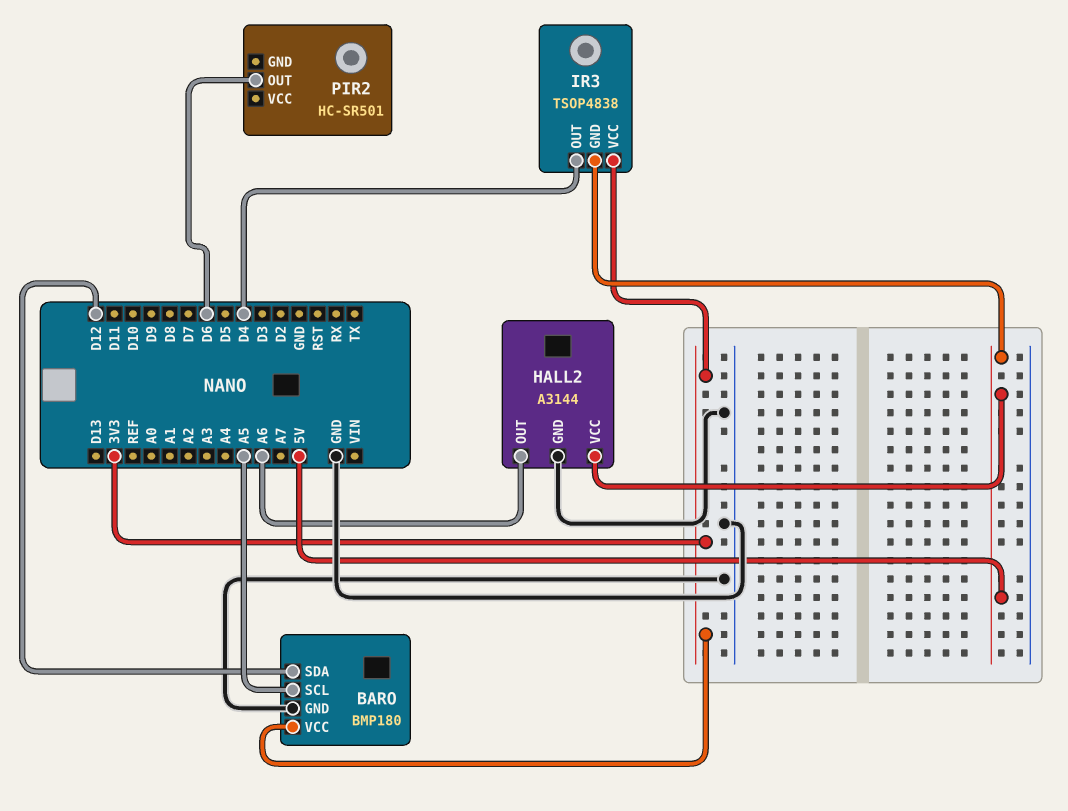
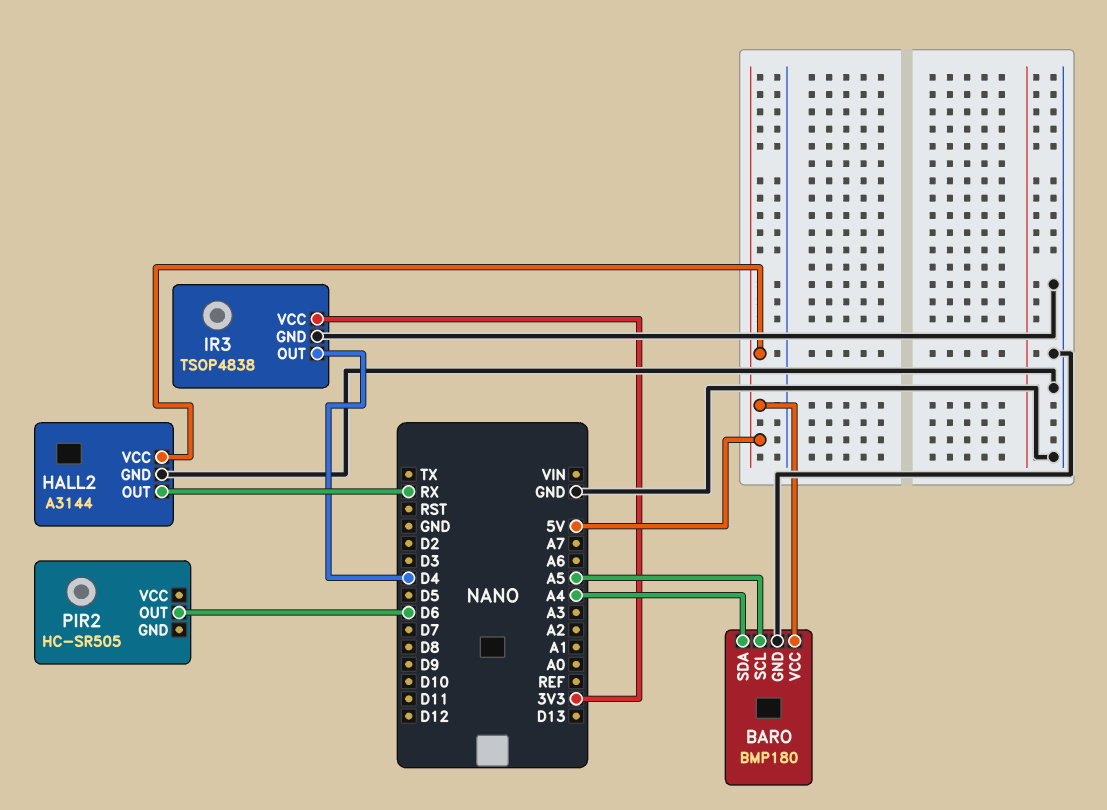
BARO pin SDA: D12 -> A4
BARO pin VCC: 3V3 -> 5V
HALL2 pin OUT: A6 -> RX
IR3 pin GND: 5V -> GND
PIR2: HC-SR501 -> HC-SR505

